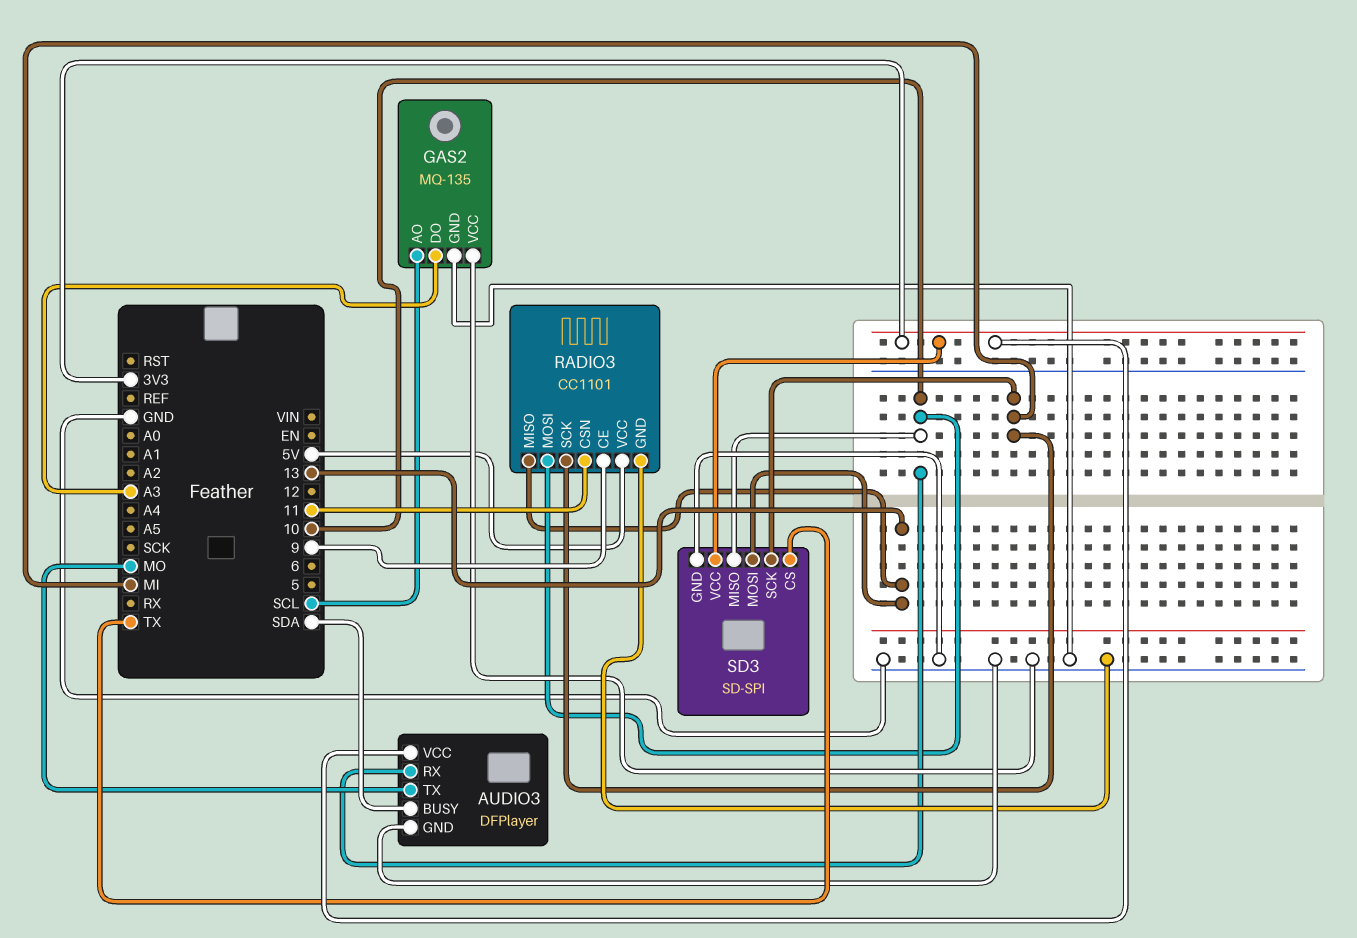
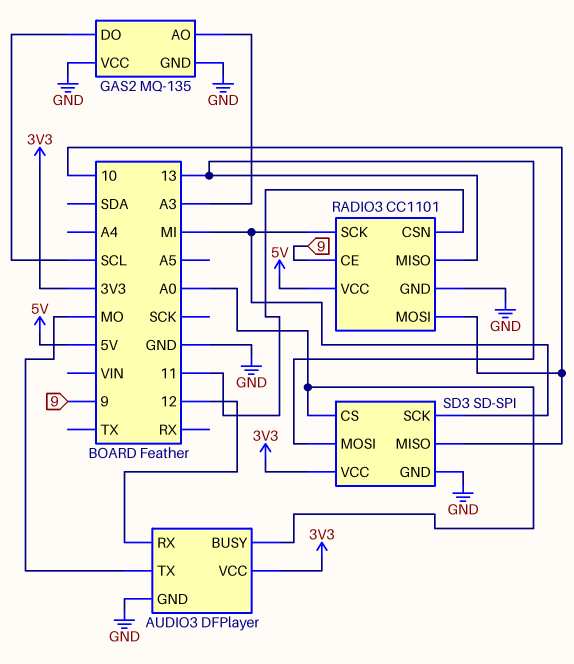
AUDIO3 pin BUSY: SDA -> A0
AUDIO3 pin RX: 10 -> 12
GAS2 pin AO: SCL -> A3
GAS2 pin DO: A3 -> SCL
SD3 pin CS: TX -> A0

